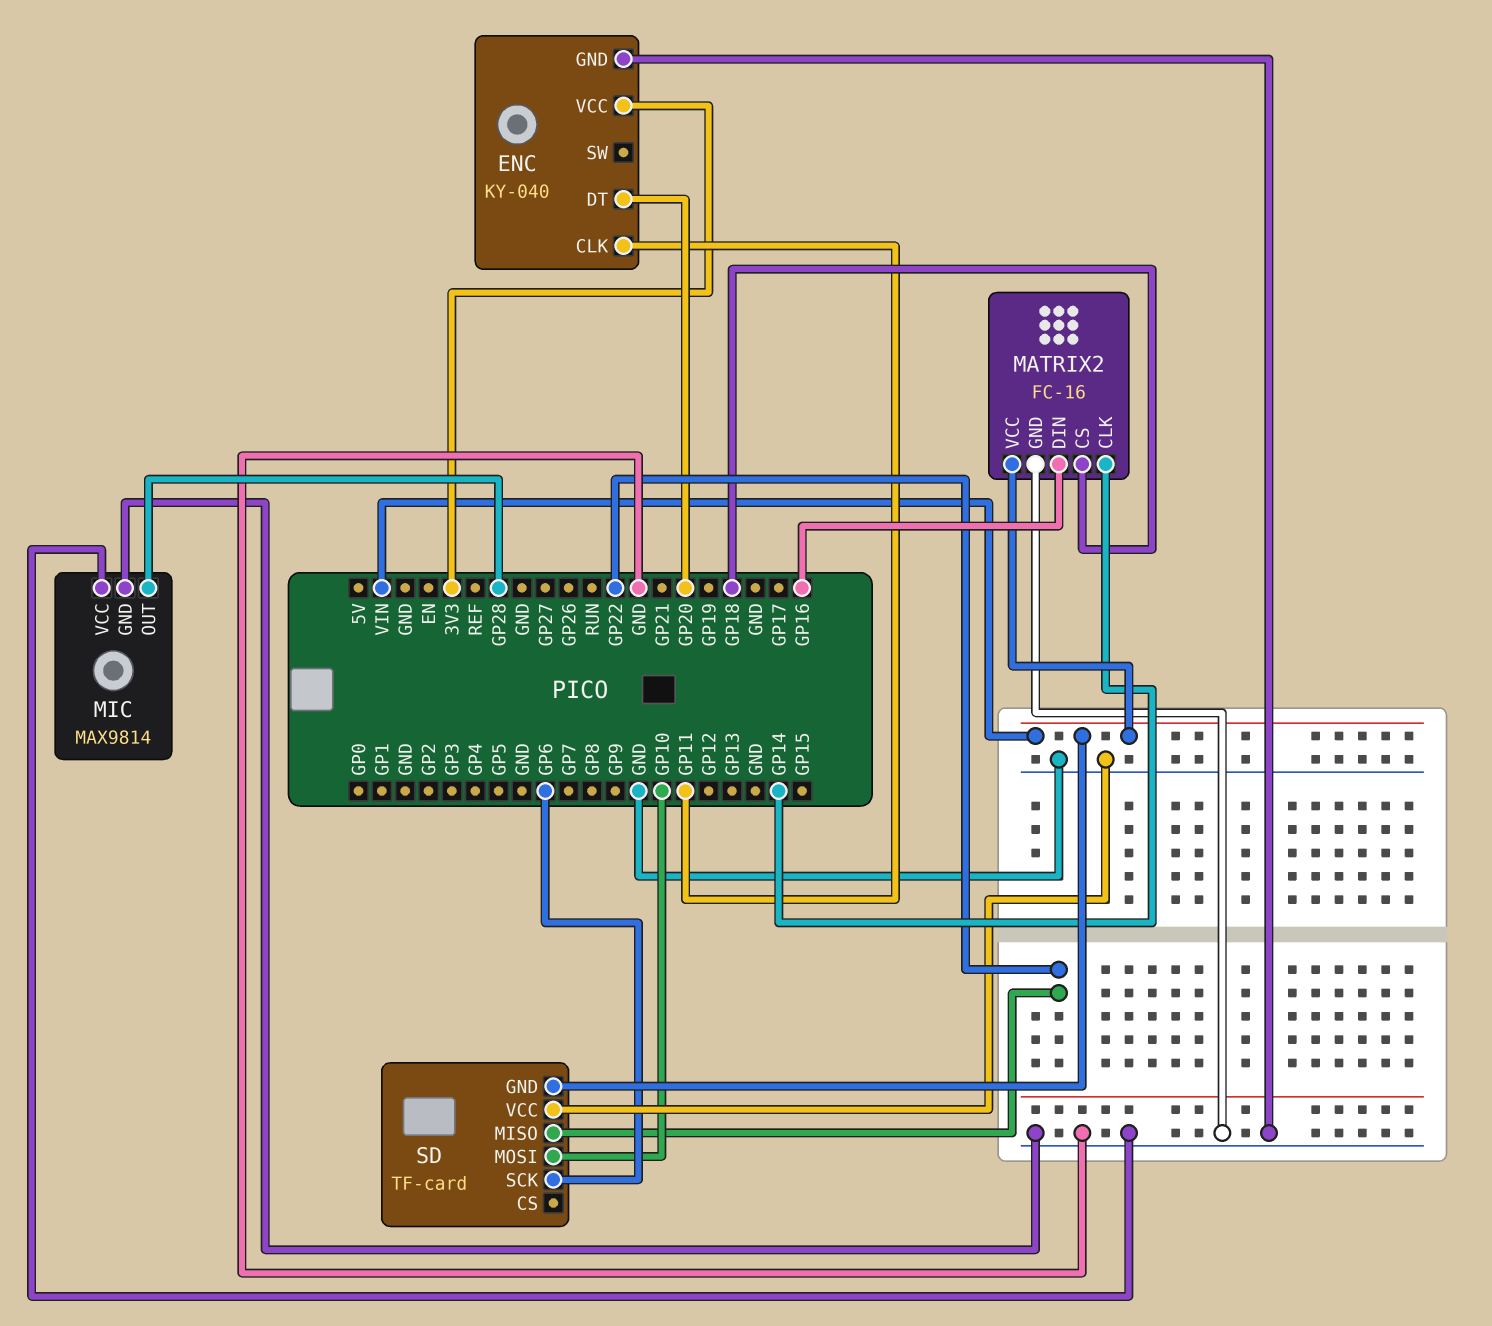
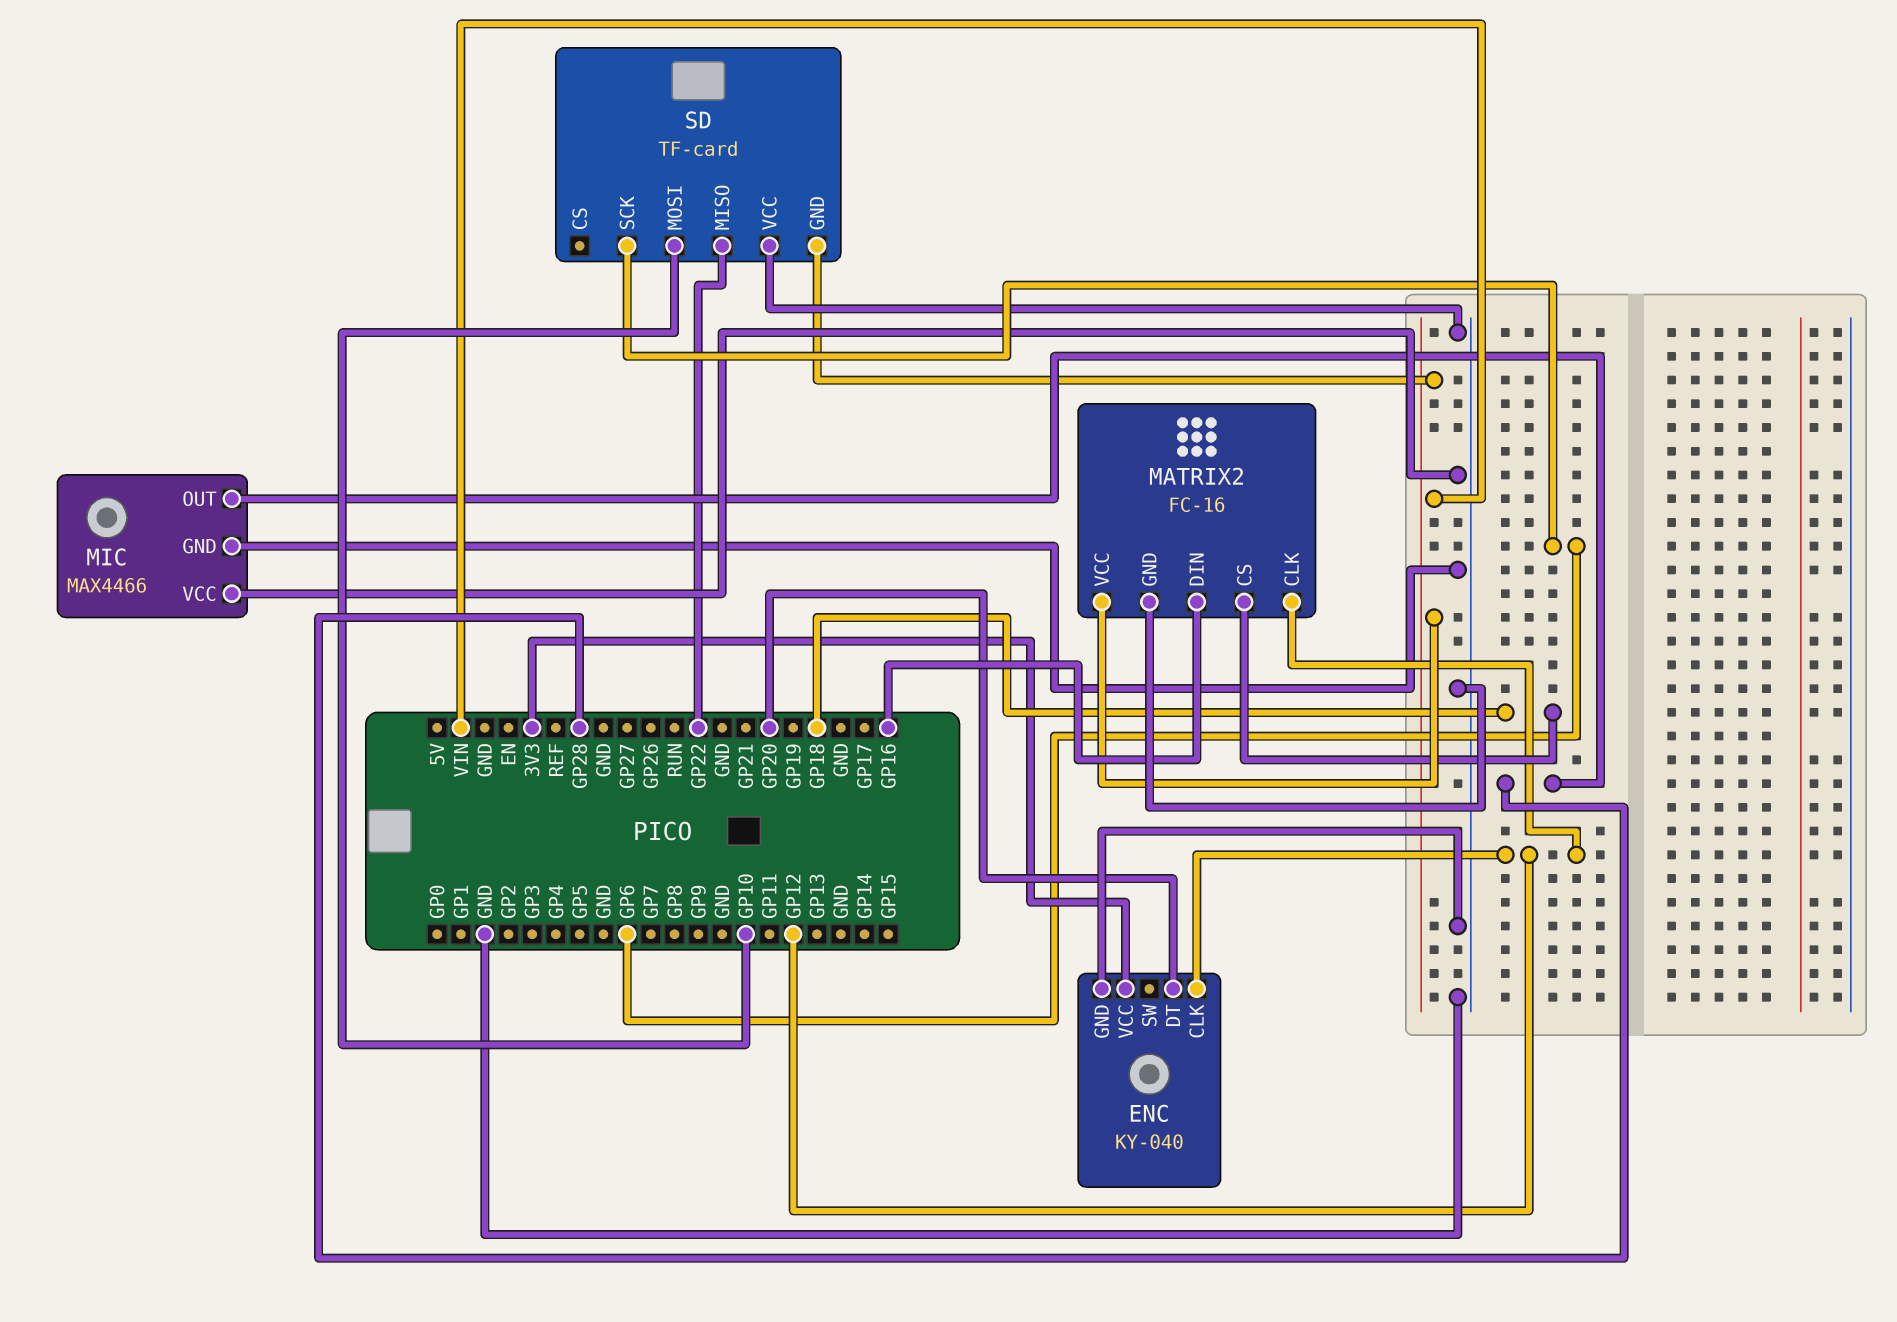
ENC pin CLK: GP11 -> GP12
MATRIX2 pin CLK: GP14 -> GP12
MIC: MAX9814 -> MAX4466

